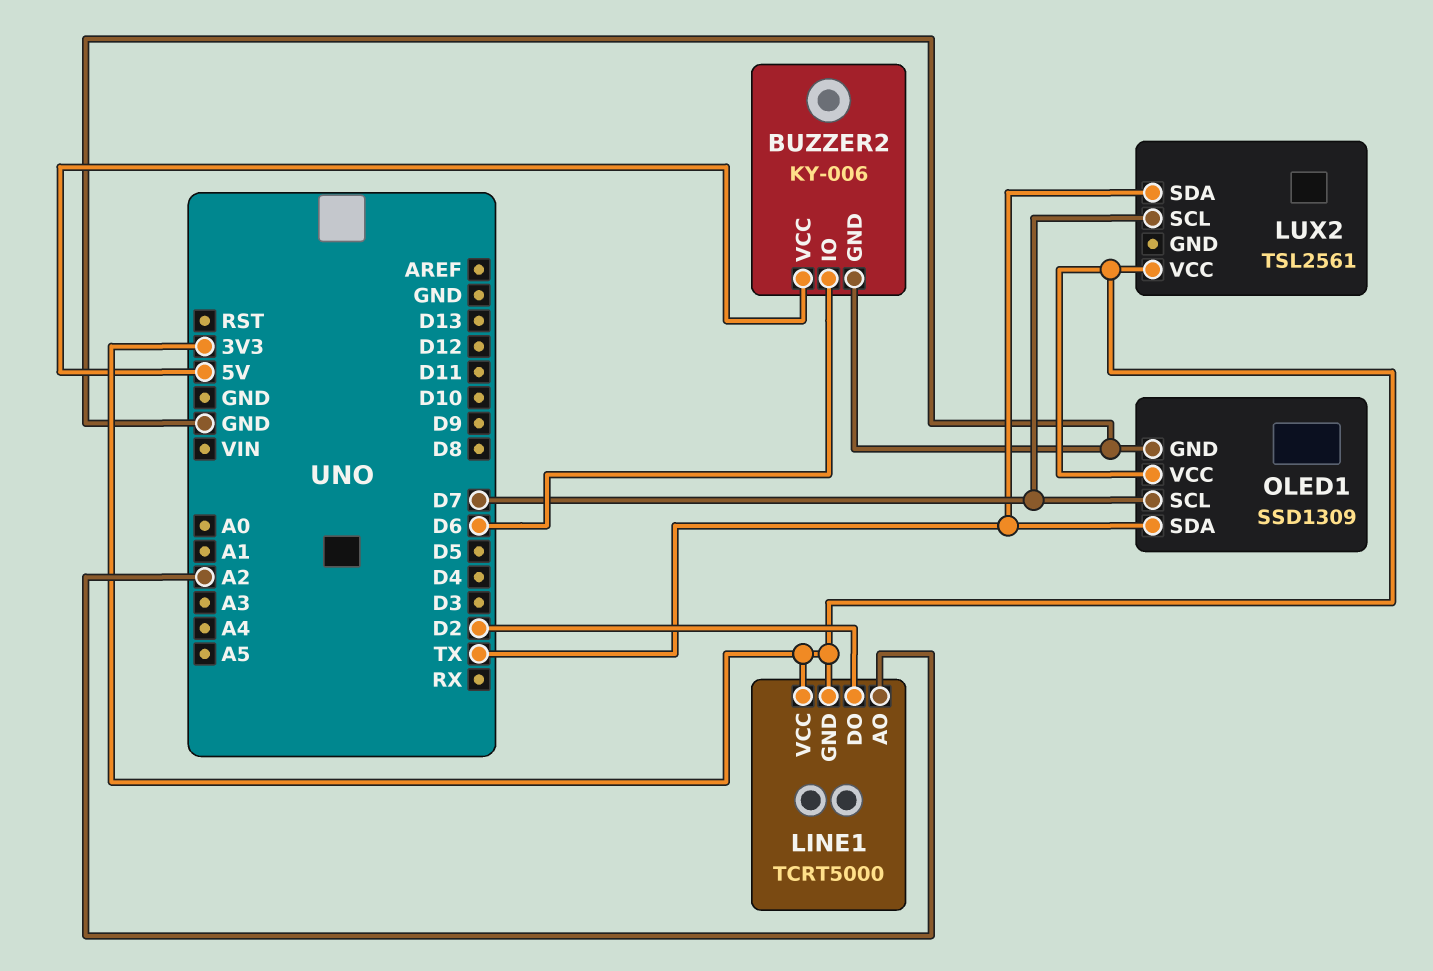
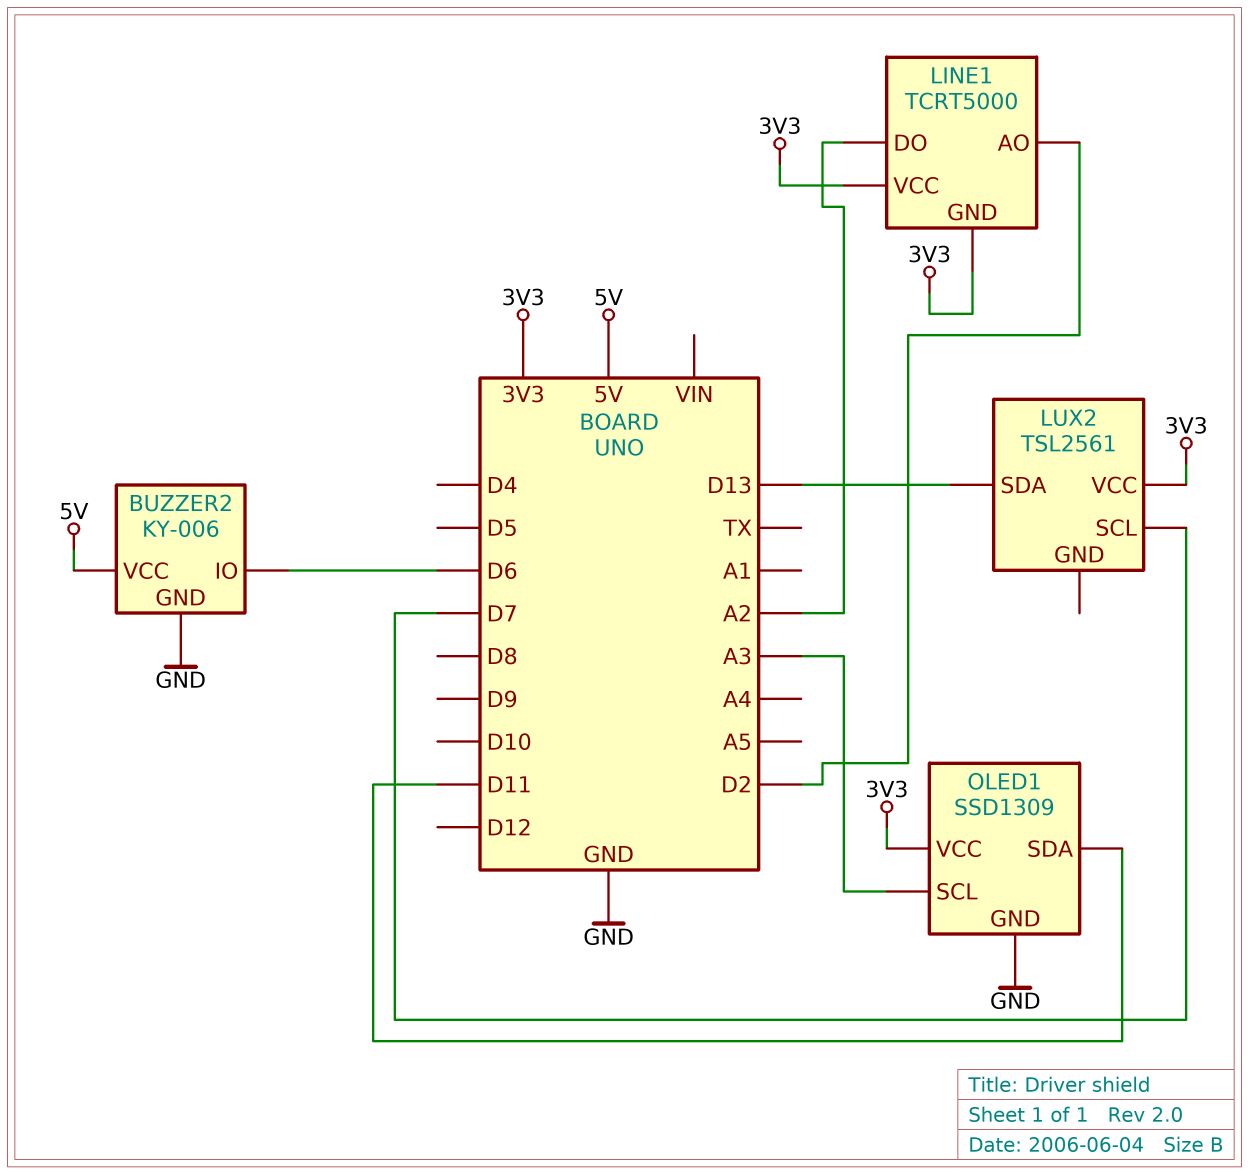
LINE1 pin AO: A2 -> D2
LINE1 pin DO: D2 -> A2
LUX2 pin SDA: TX -> D13
OLED1 pin SCL: D7 -> A3
OLED1 pin SDA: TX -> D11

